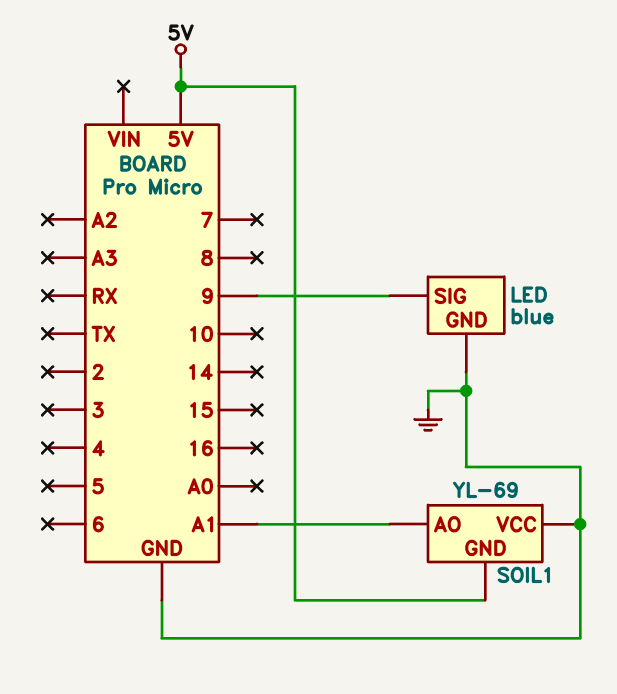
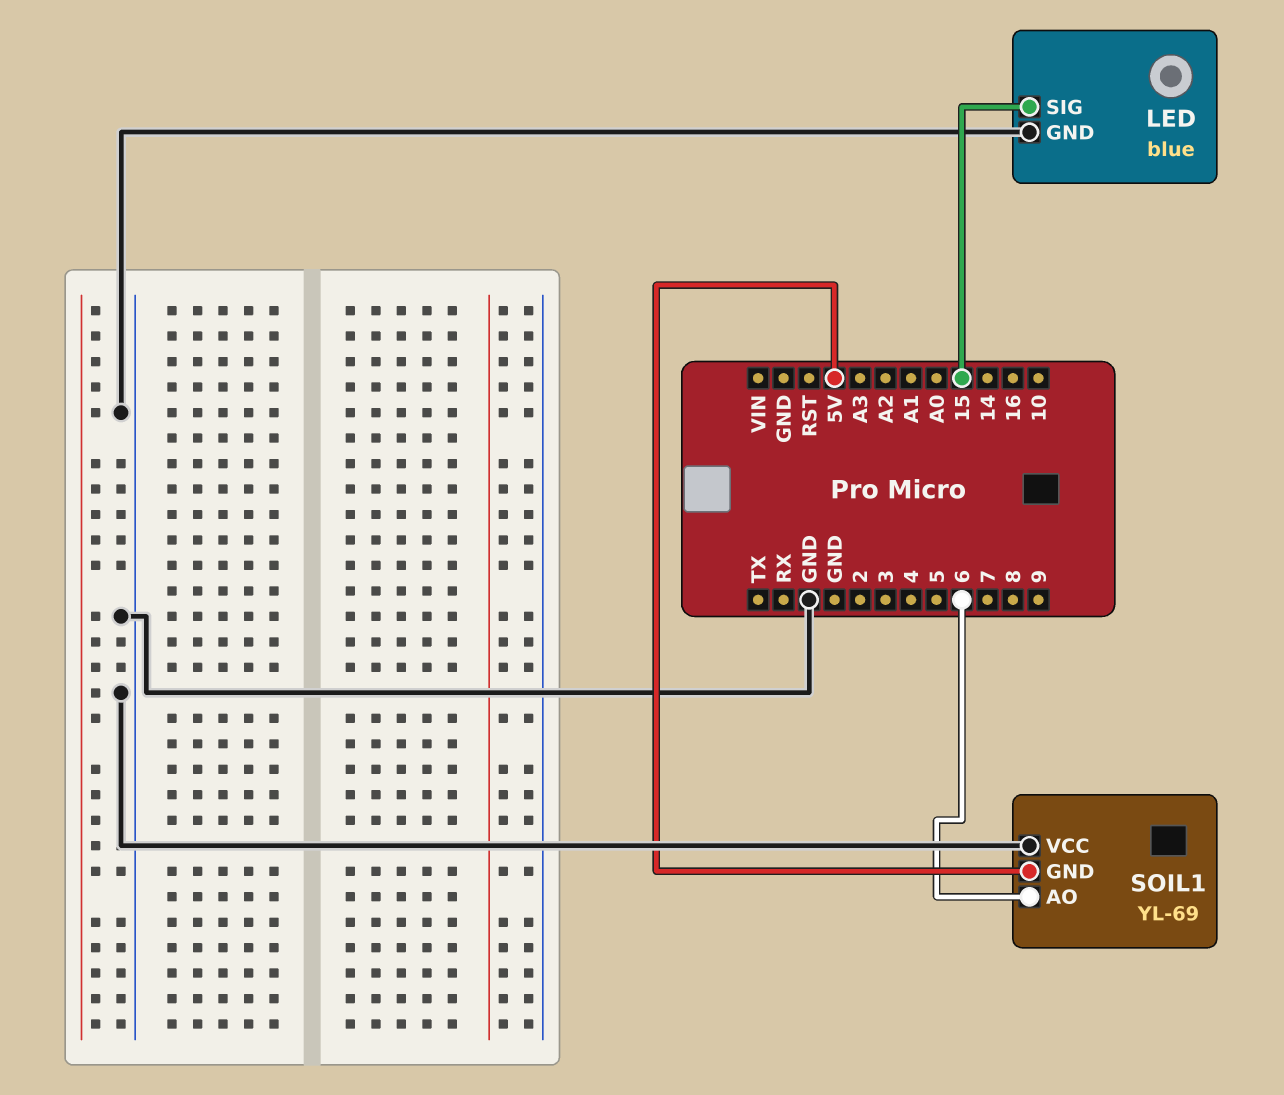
LED pin SIG: 9 -> 15
SOIL1 pin AO: A1 -> 6

